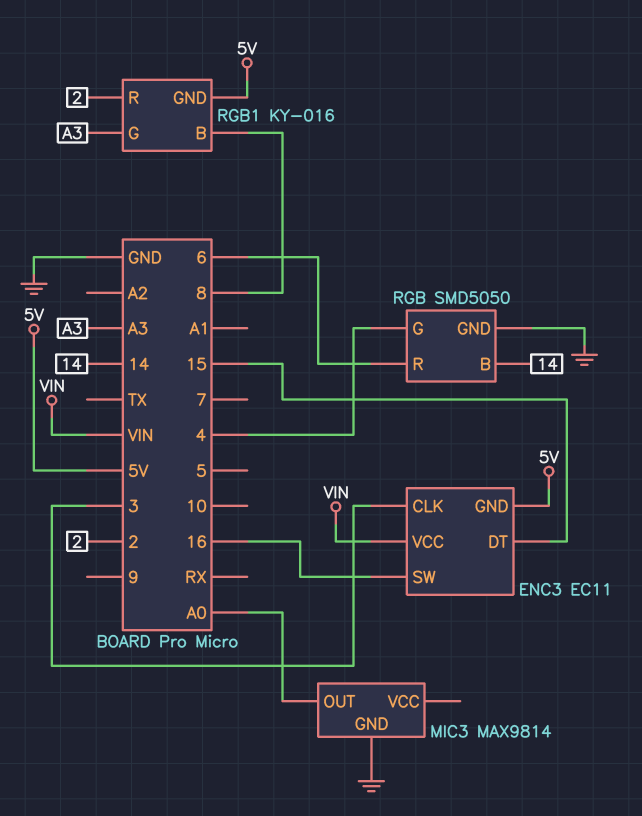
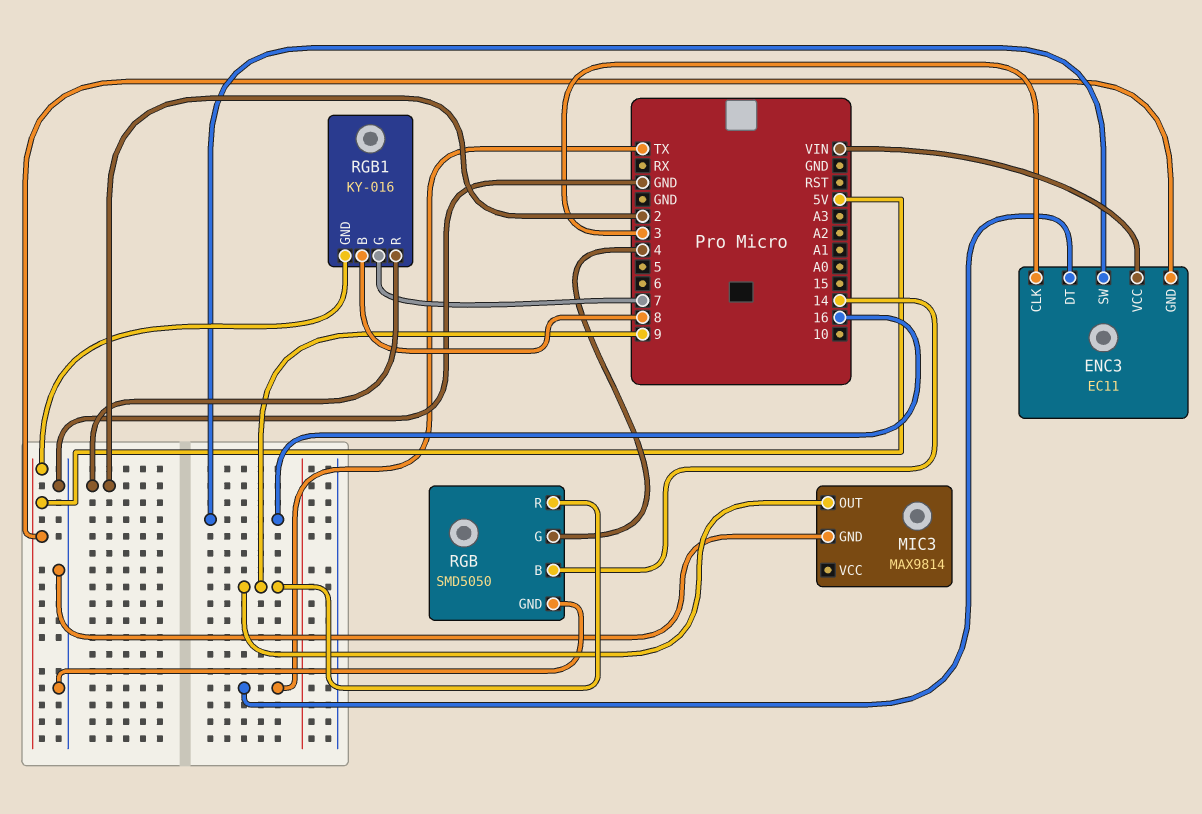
ENC3 pin DT: 15 -> TX
MIC3 pin OUT: A0 -> 9
RGB pin R: 6 -> 9
RGB1 pin G: A3 -> 7

